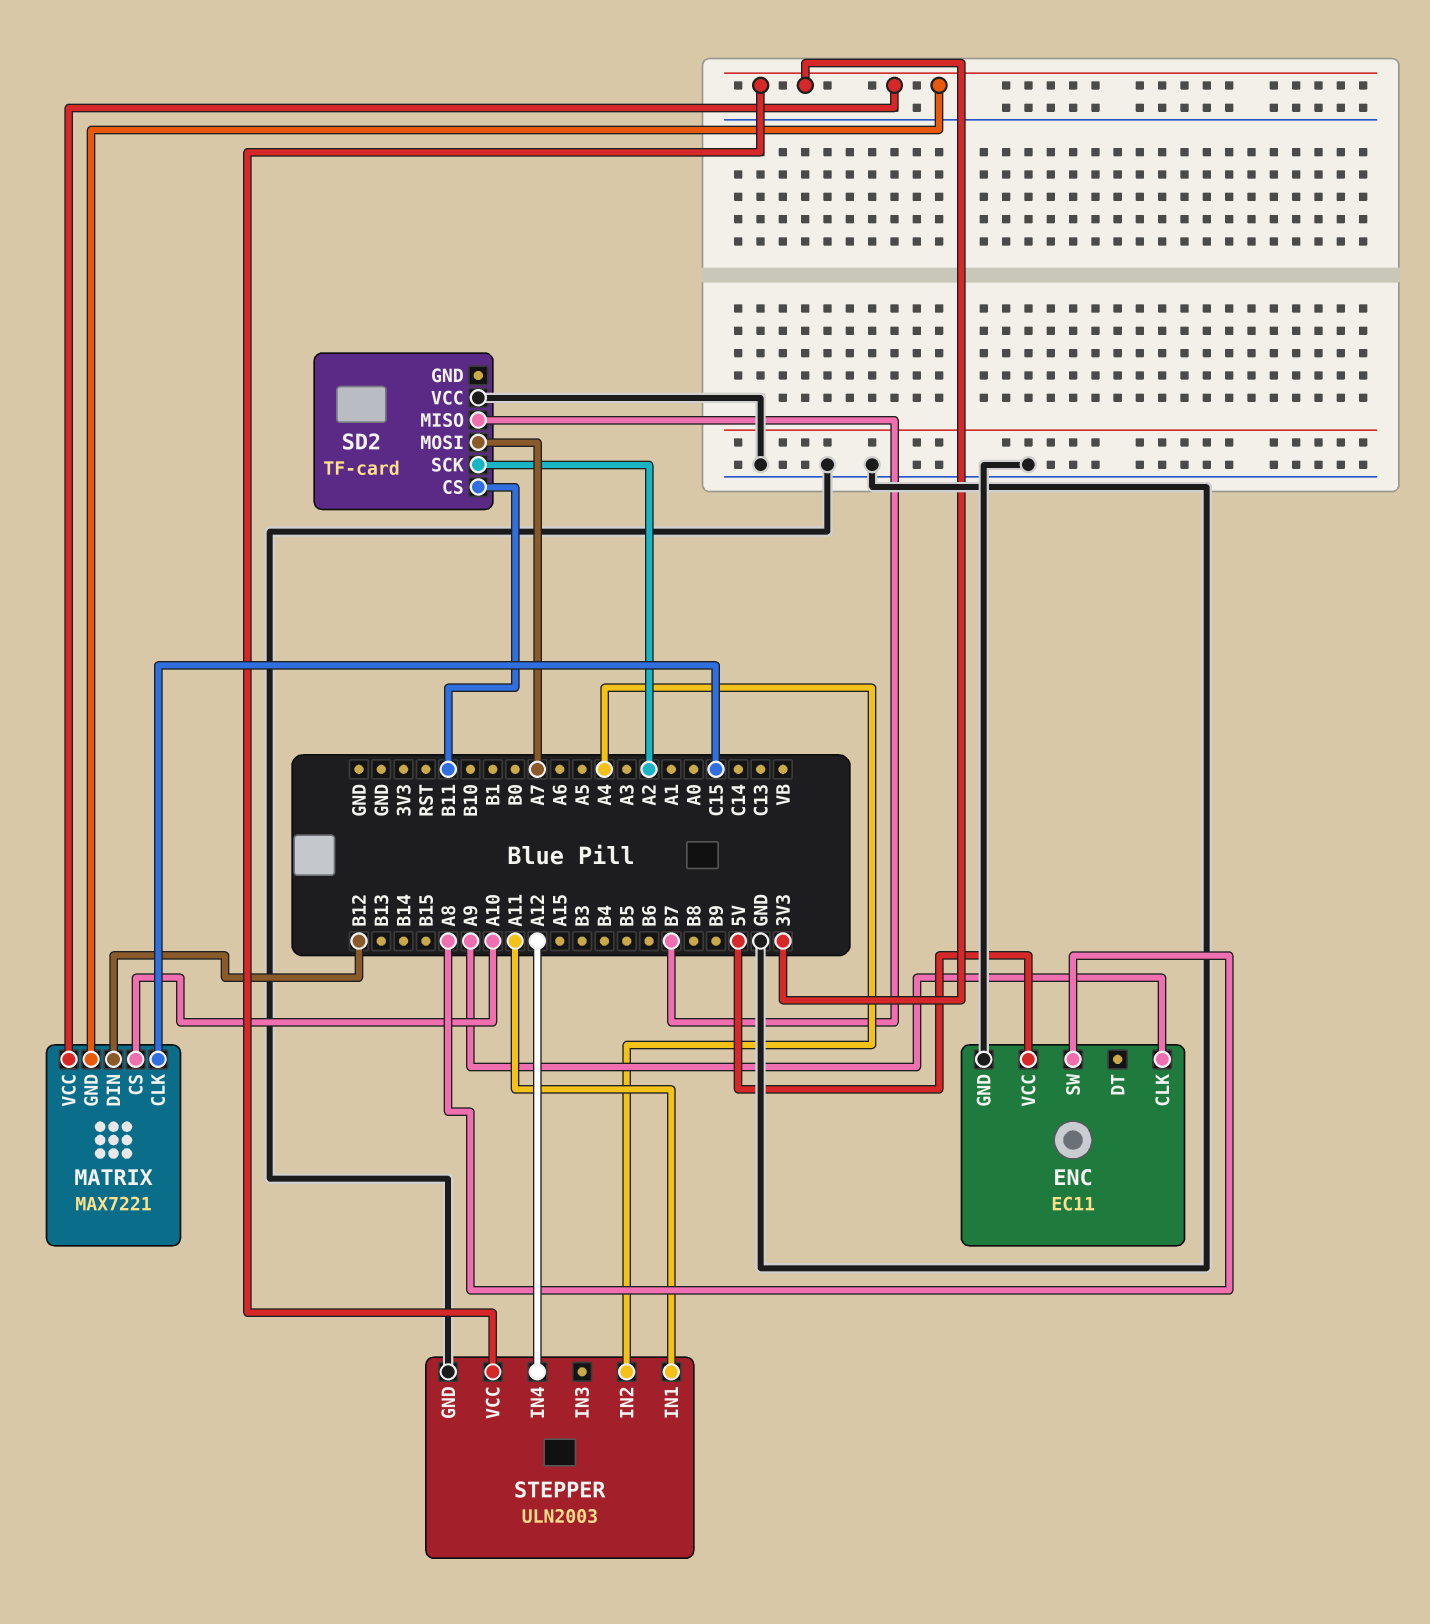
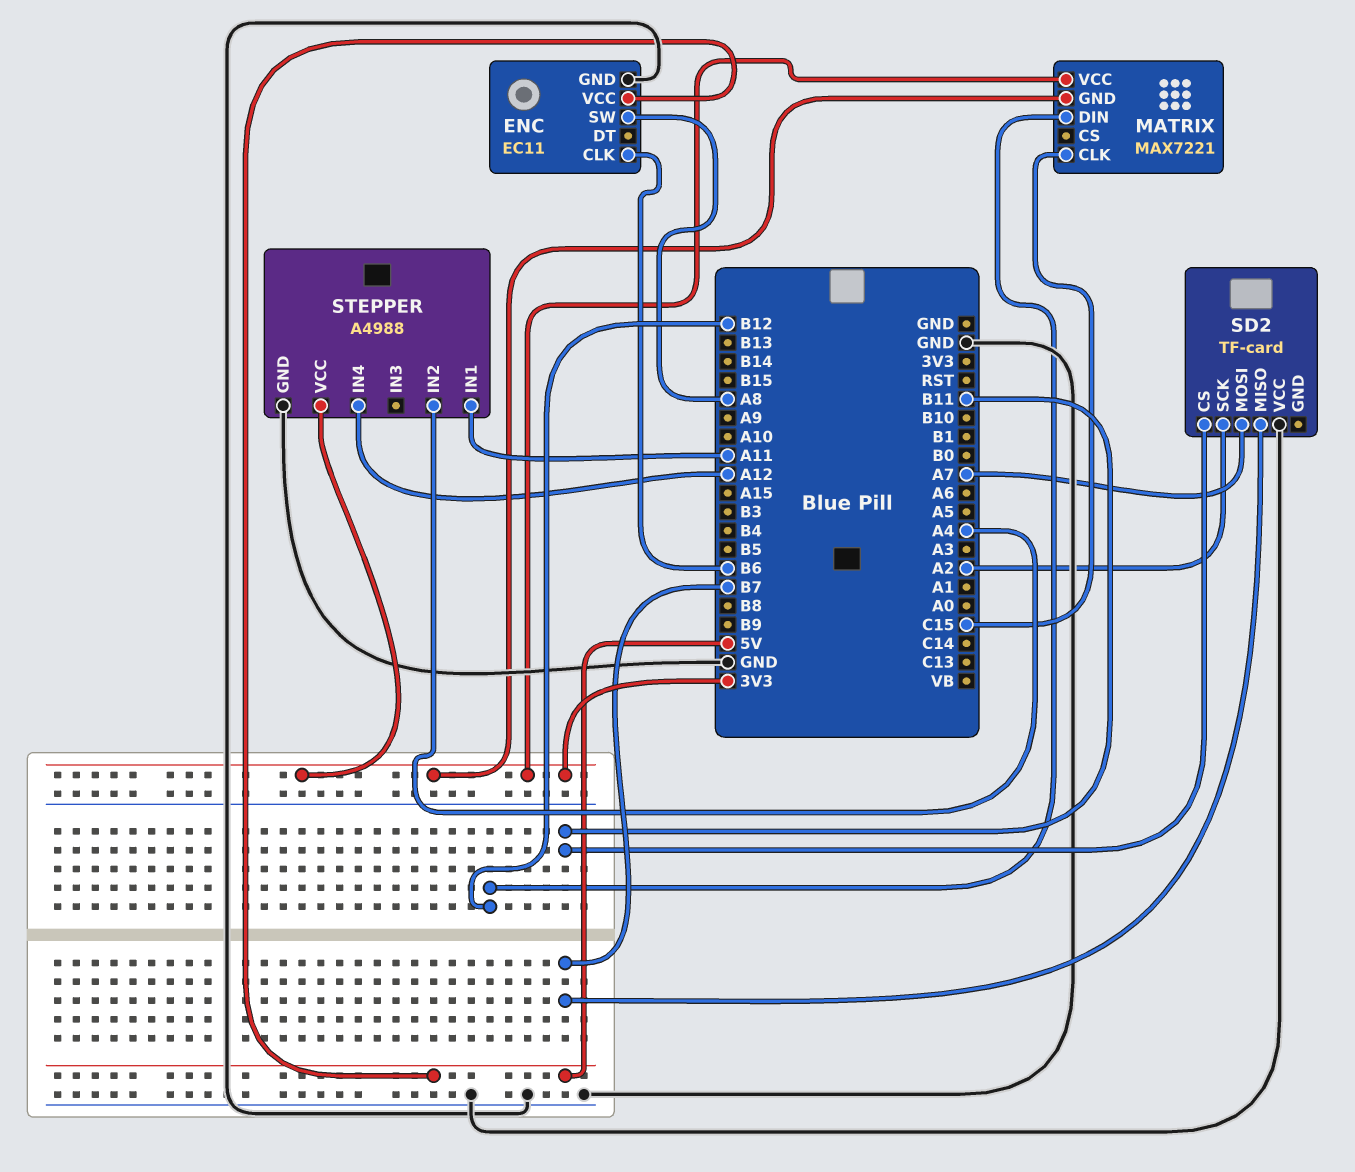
ENC pin CLK: A9 -> B6
MATRIX pin CS: A10 -> none
STEPPER: ULN2003 -> A4988

